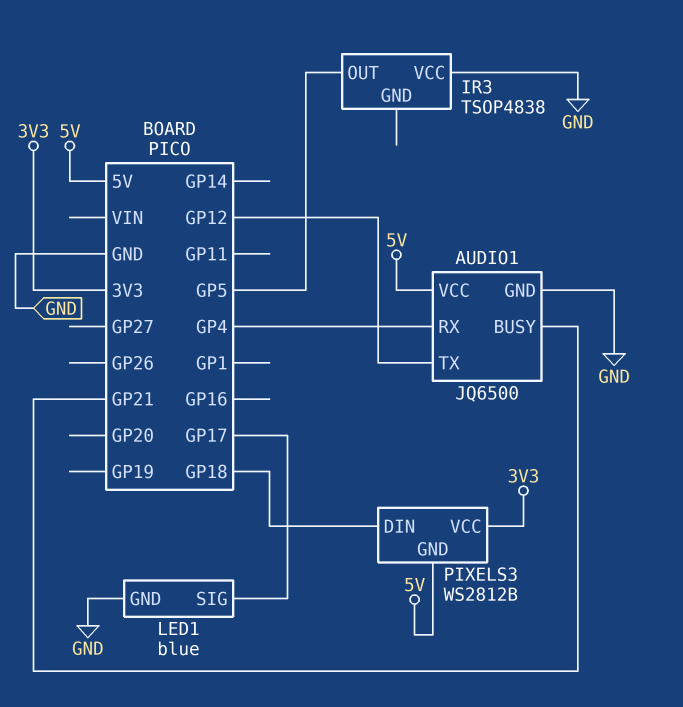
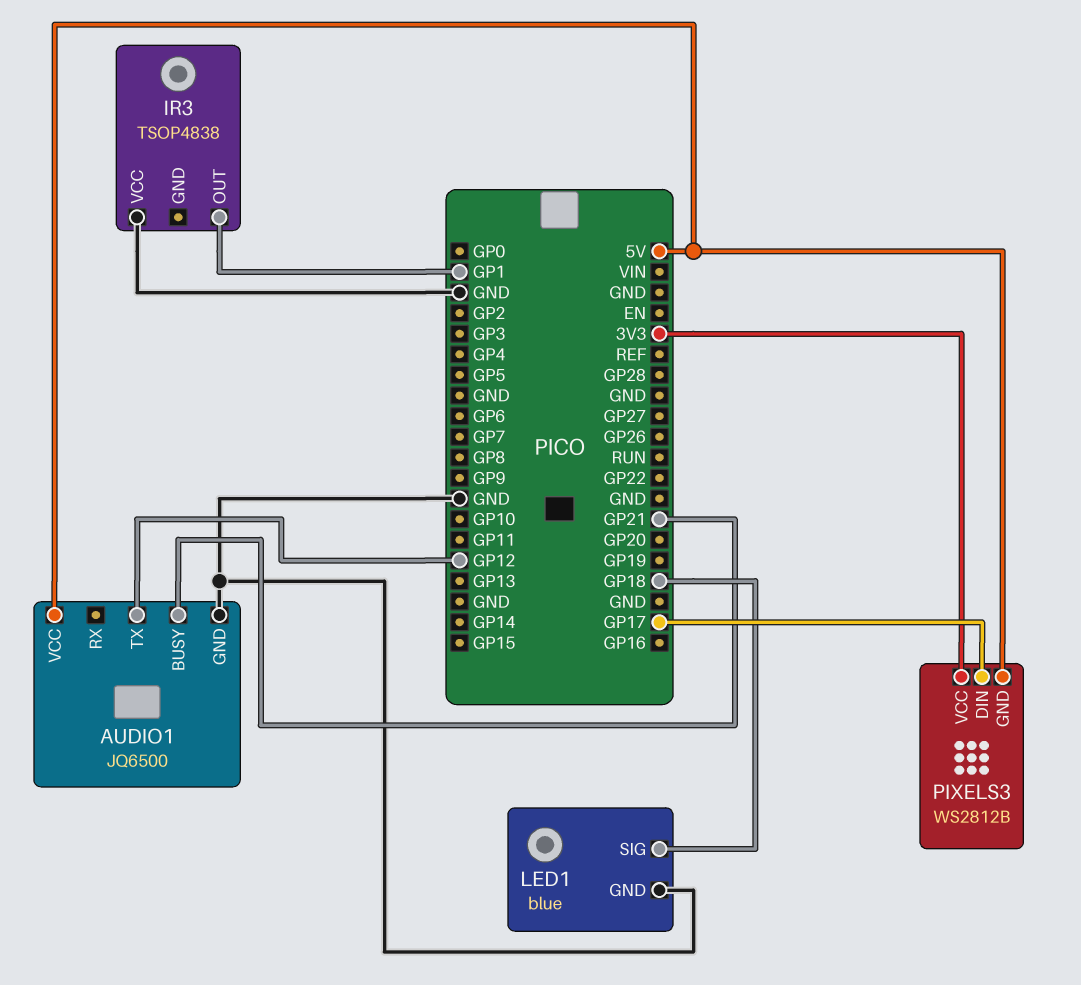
AUDIO1 pin RX: GP4 -> none
IR3 pin OUT: GP5 -> GP1
LED1 pin SIG: GP17 -> GP18
PIXELS3 pin DIN: GP18 -> GP17

